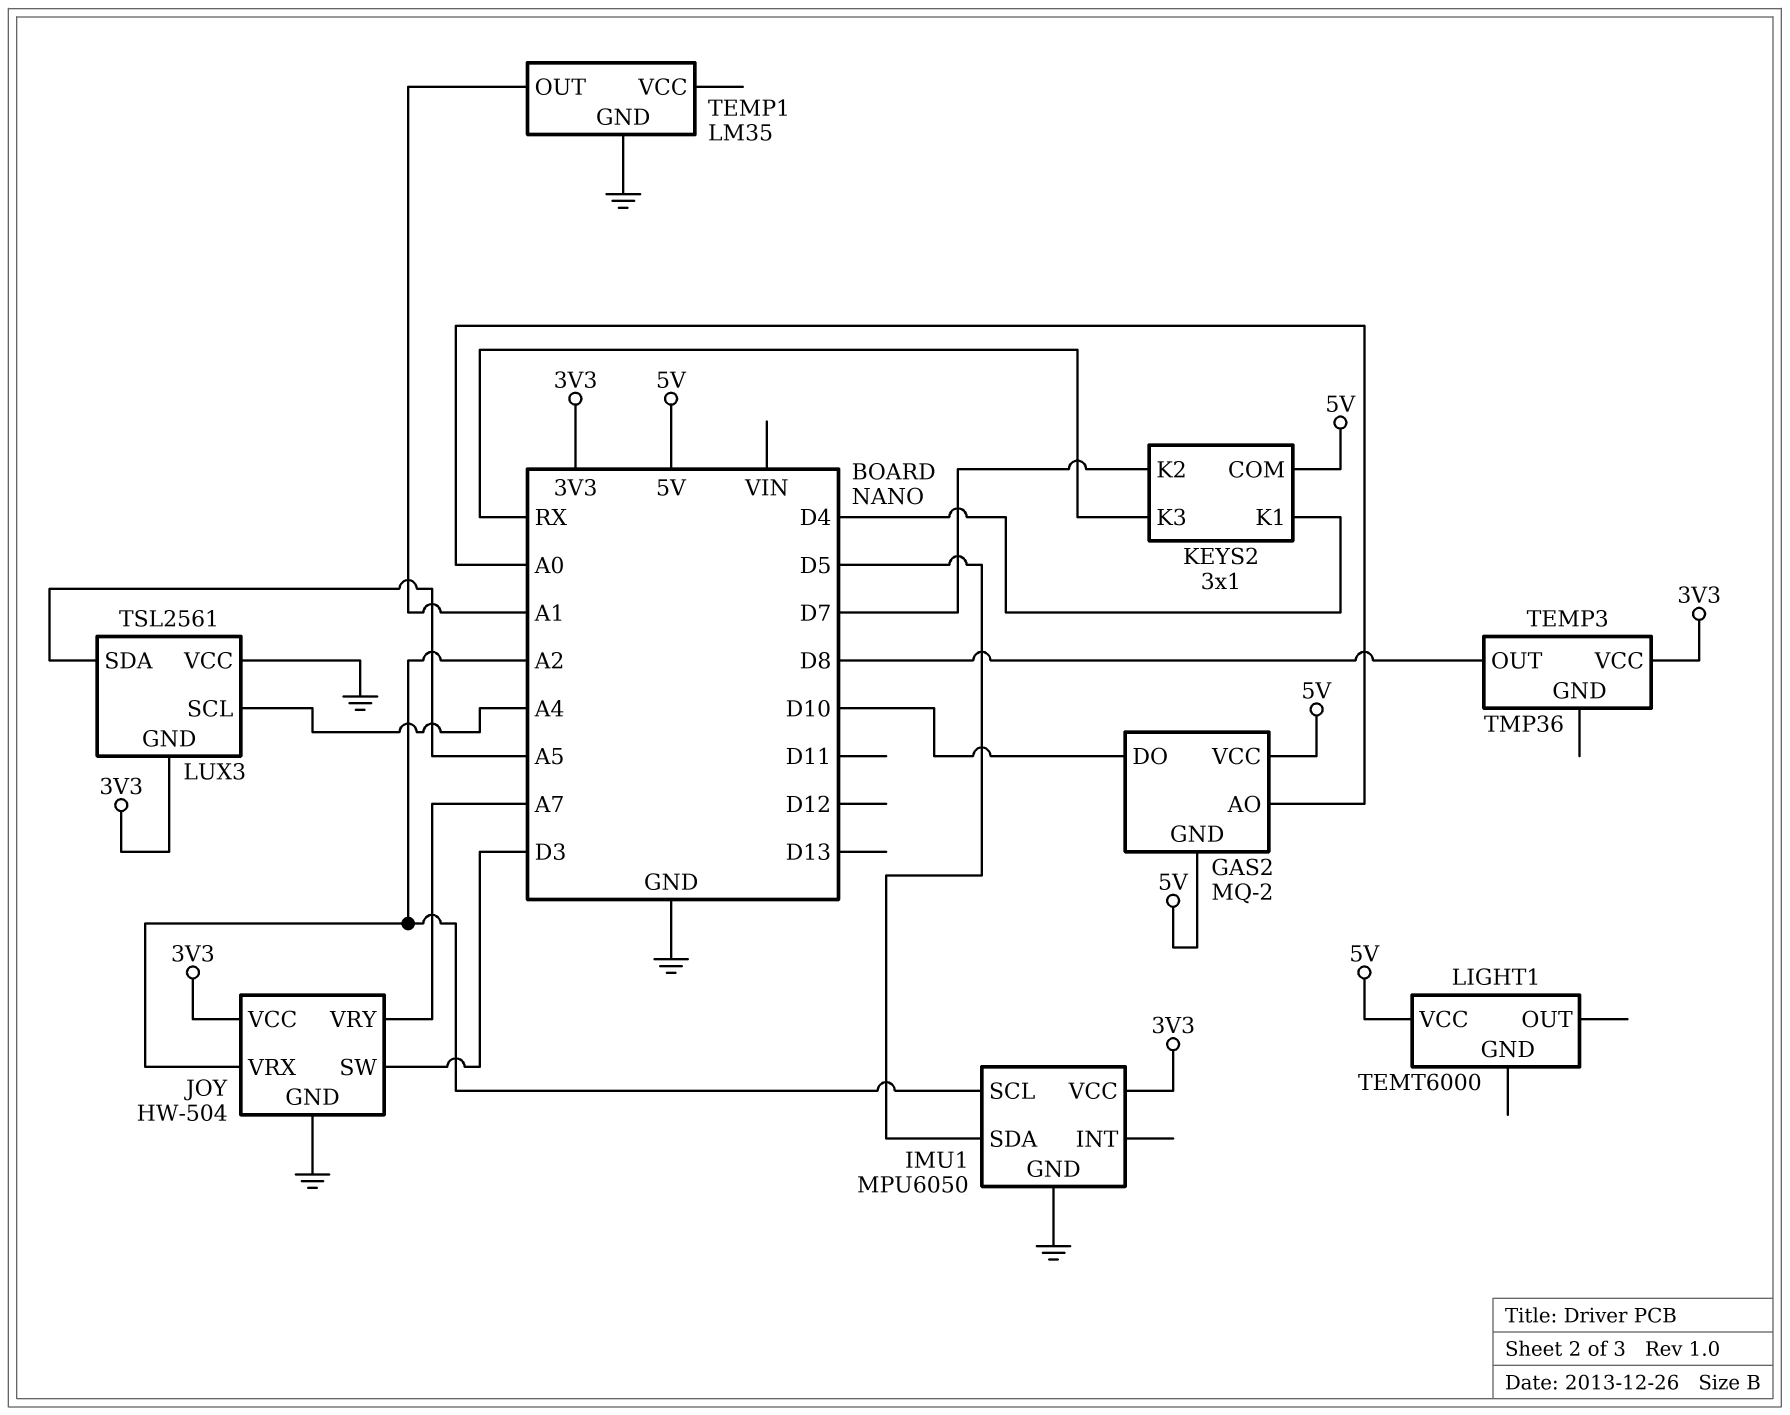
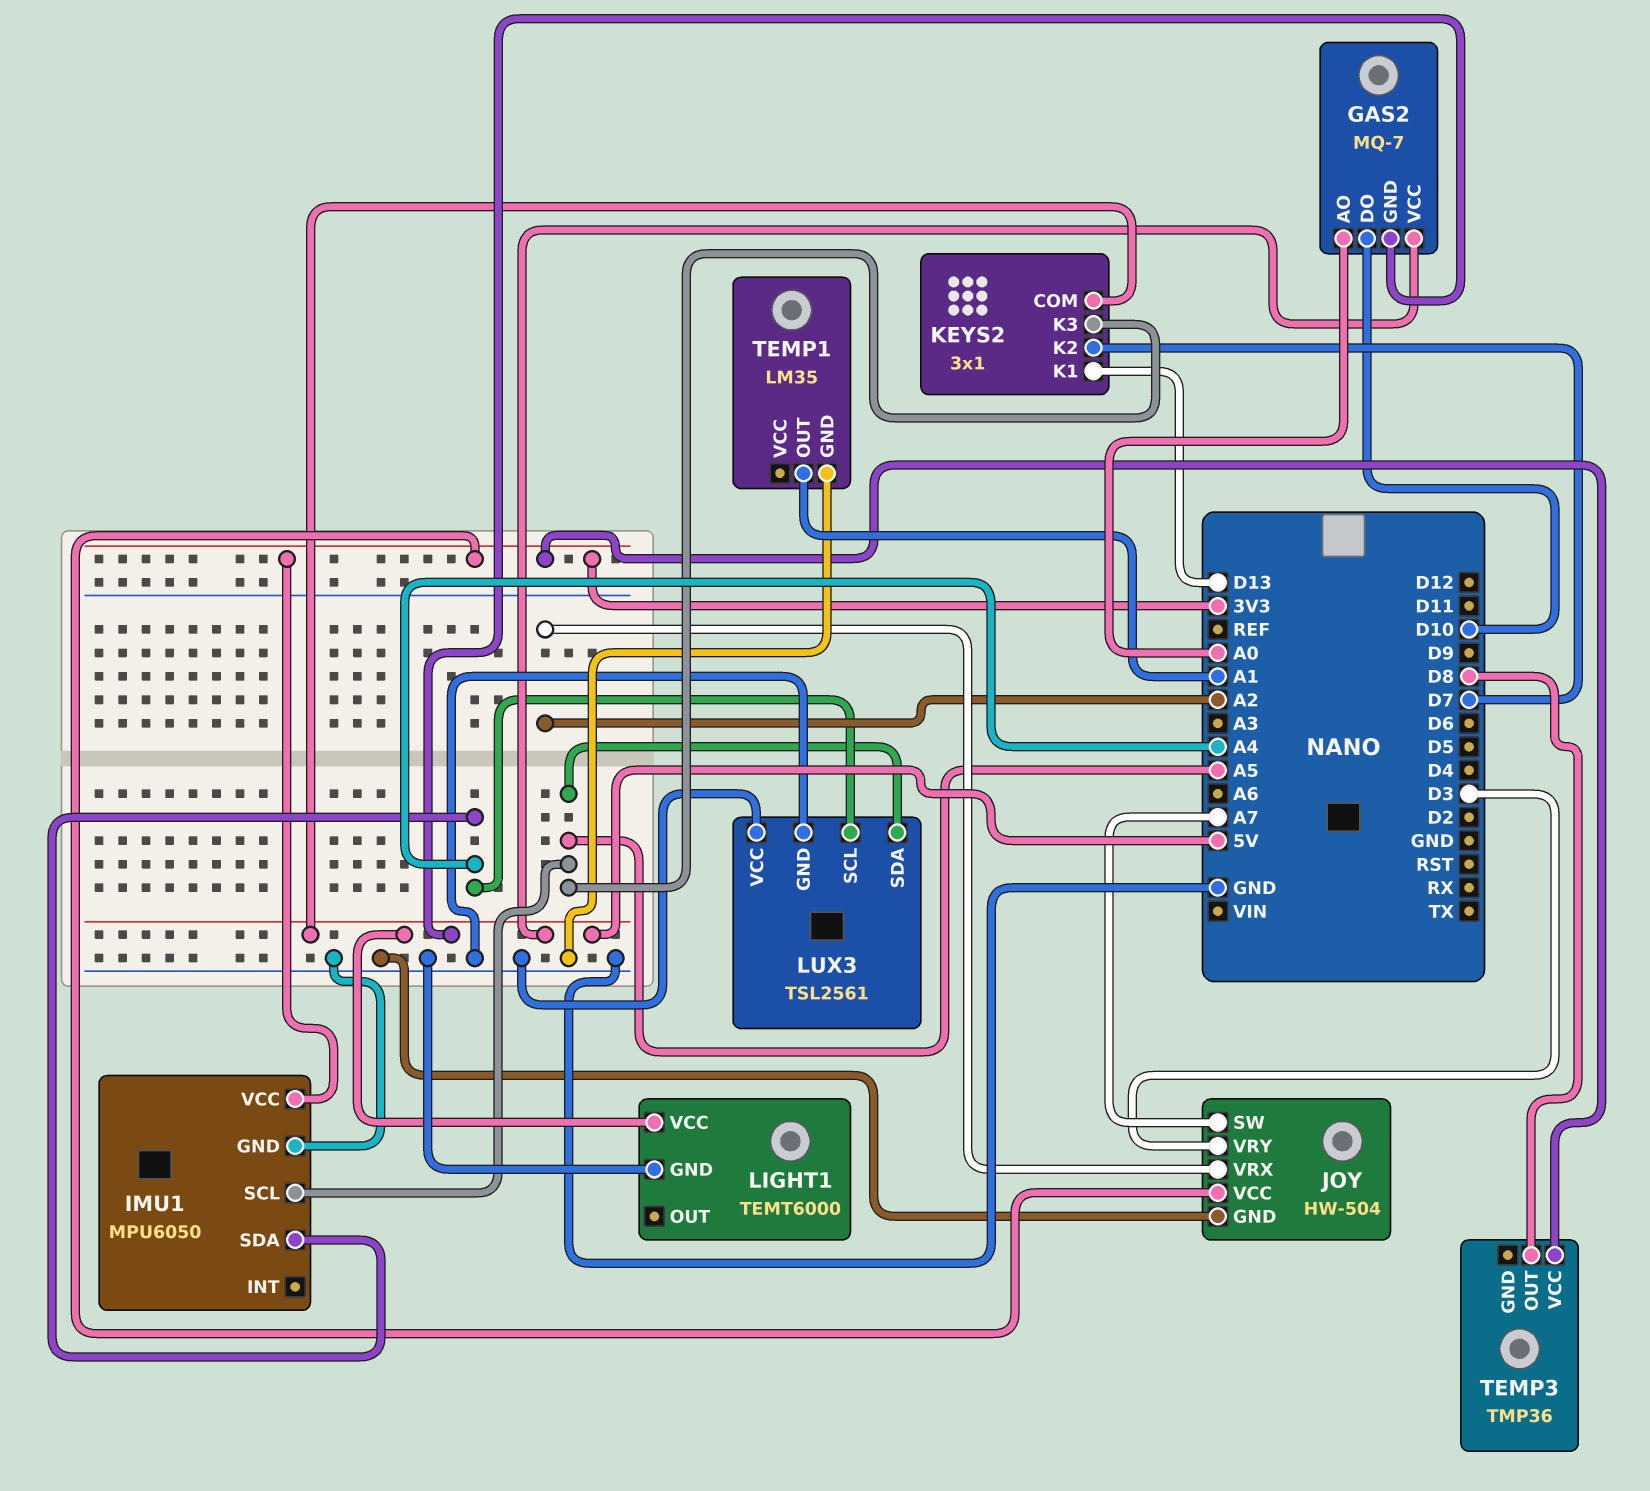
GAS2: MQ-2 -> MQ-7
IMU1 pin SCL: A2 -> A5
IMU1 pin SDA: D5 -> A4
JOY pin SW: D3 -> A7
JOY pin VRY: A7 -> D3
KEYS2 pin K1: D4 -> D13
KEYS2 pin K3: RX -> A5
LIGHT1 pin GND: none -> GND
LUX3 pin GND: 3V3 -> GND

